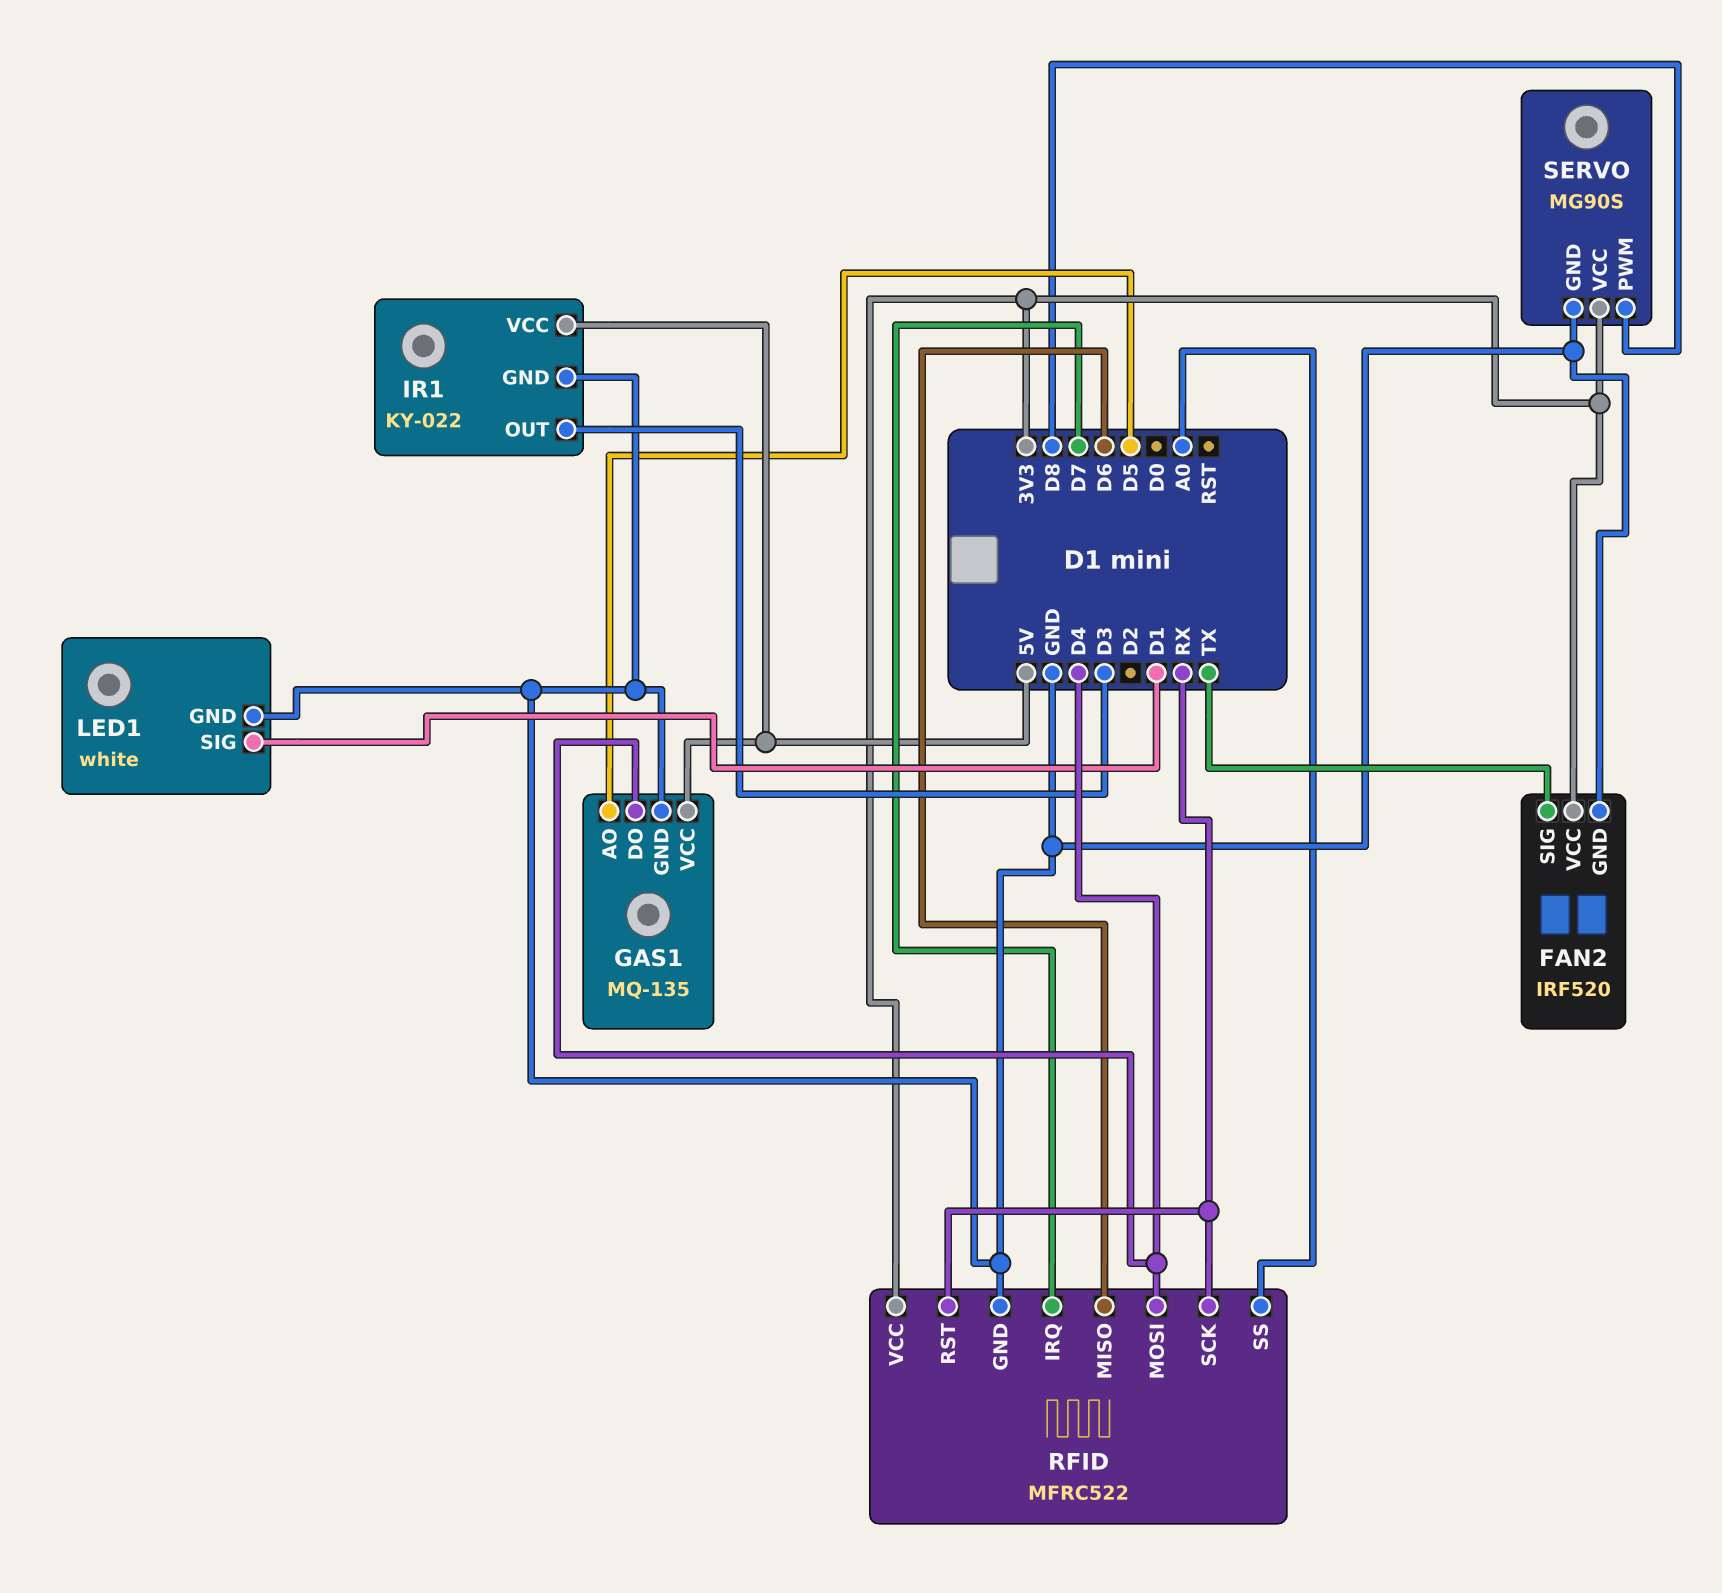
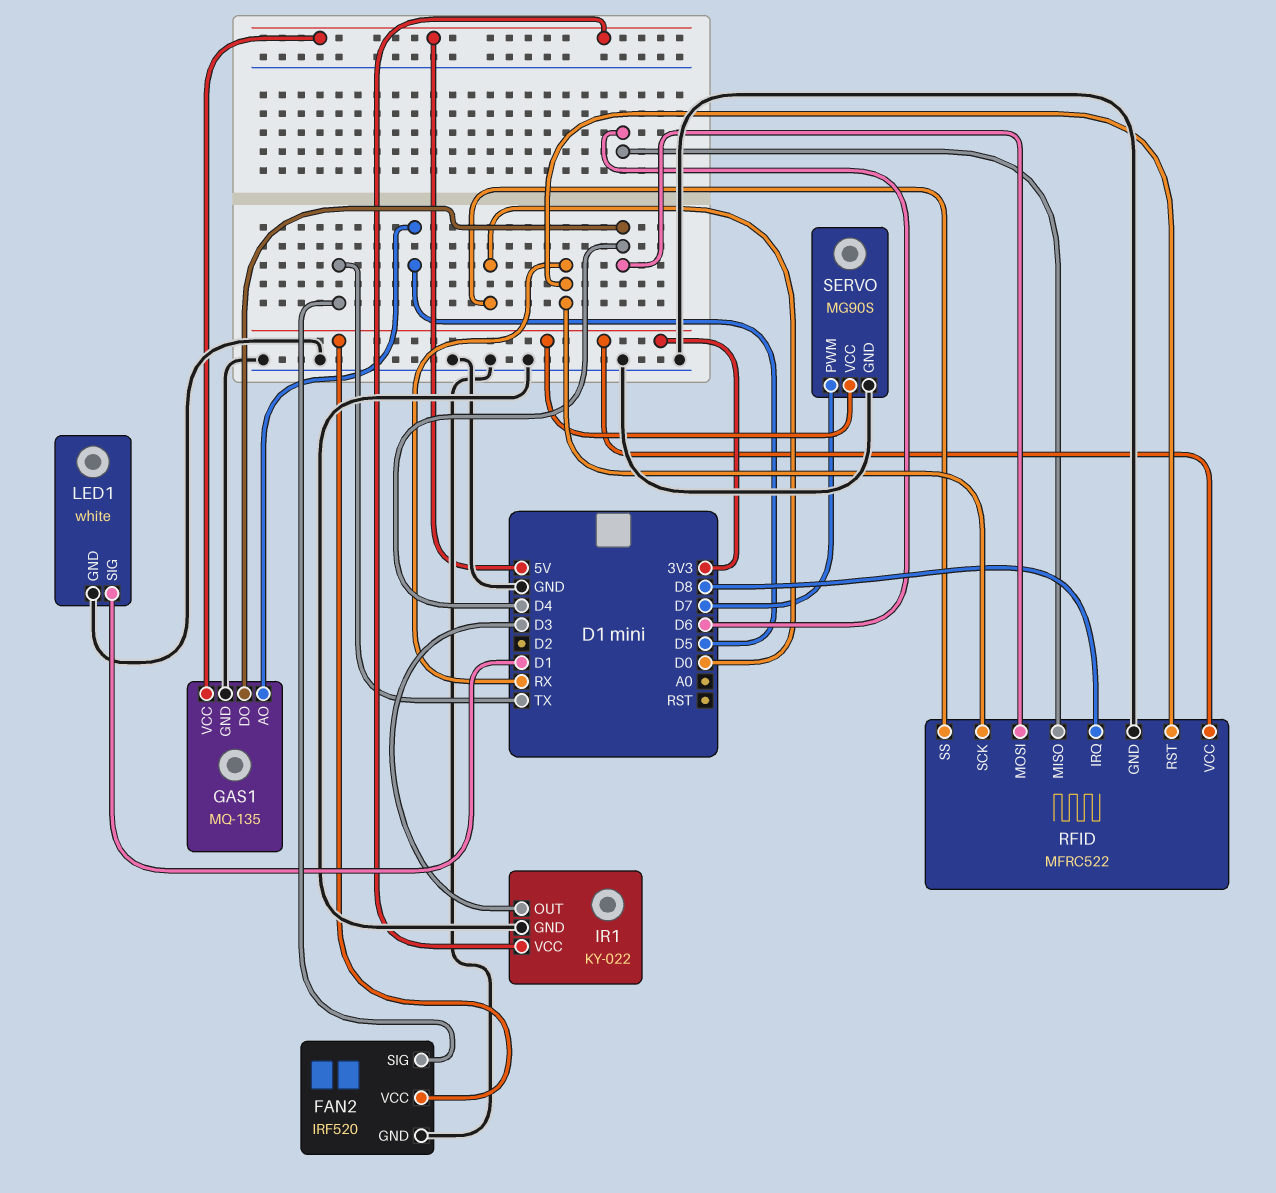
RFID pin IRQ: D7 -> D8
RFID pin SS: A0 -> D0
SERVO pin PWM: D8 -> D7

